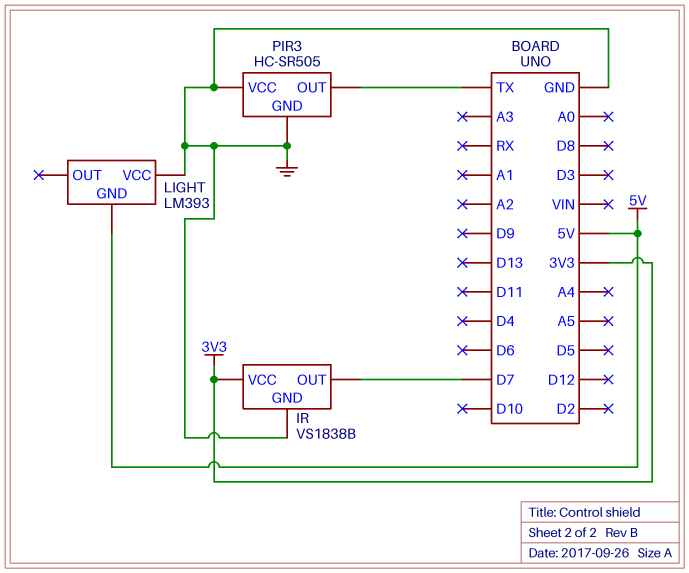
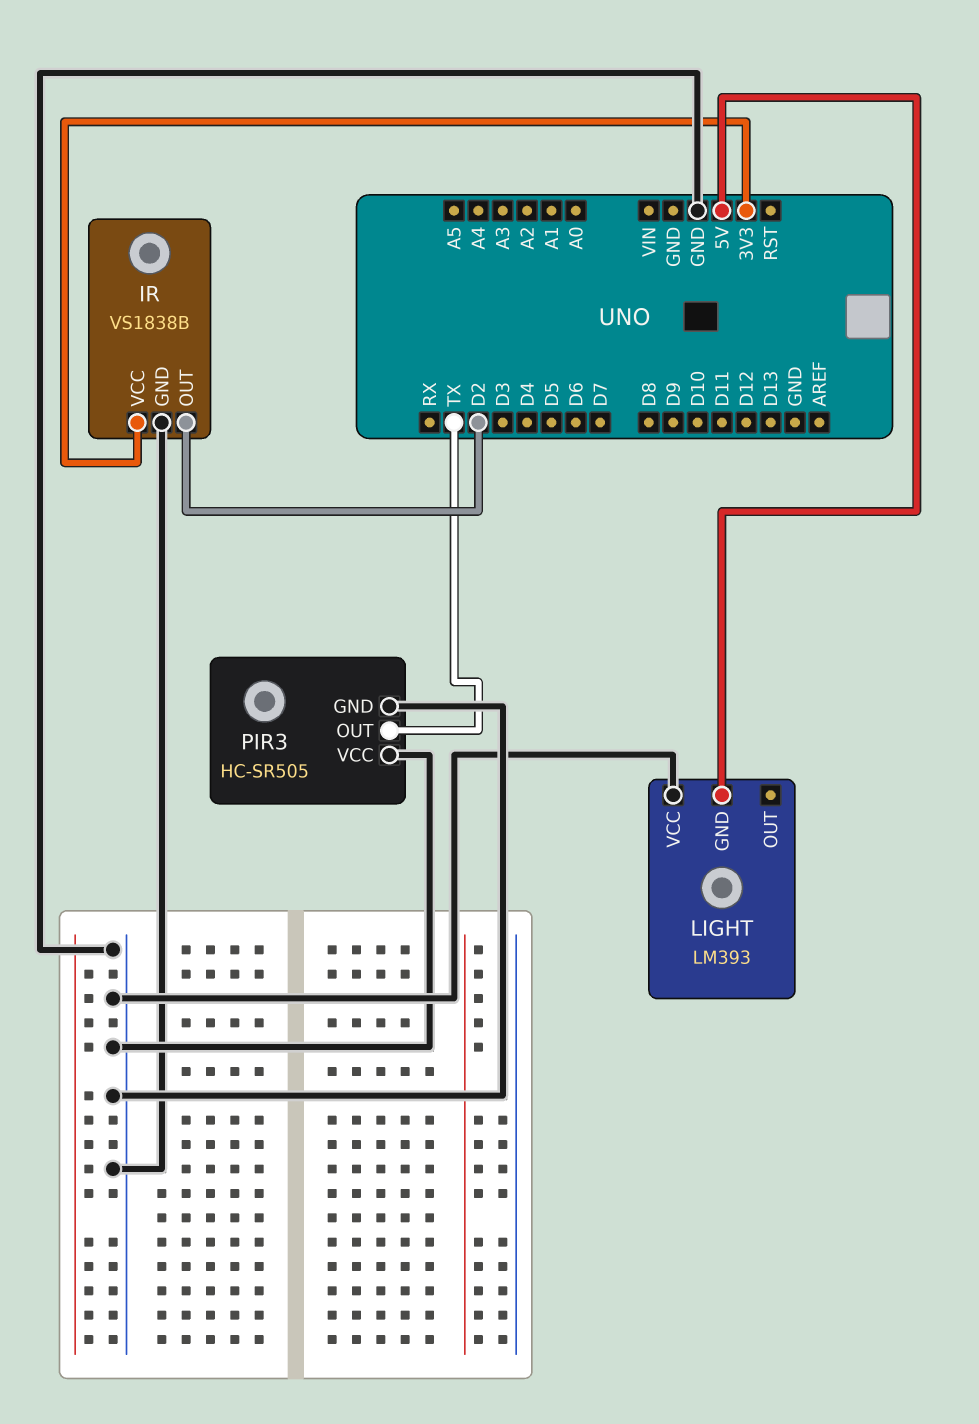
IR pin OUT: D7 -> D2

